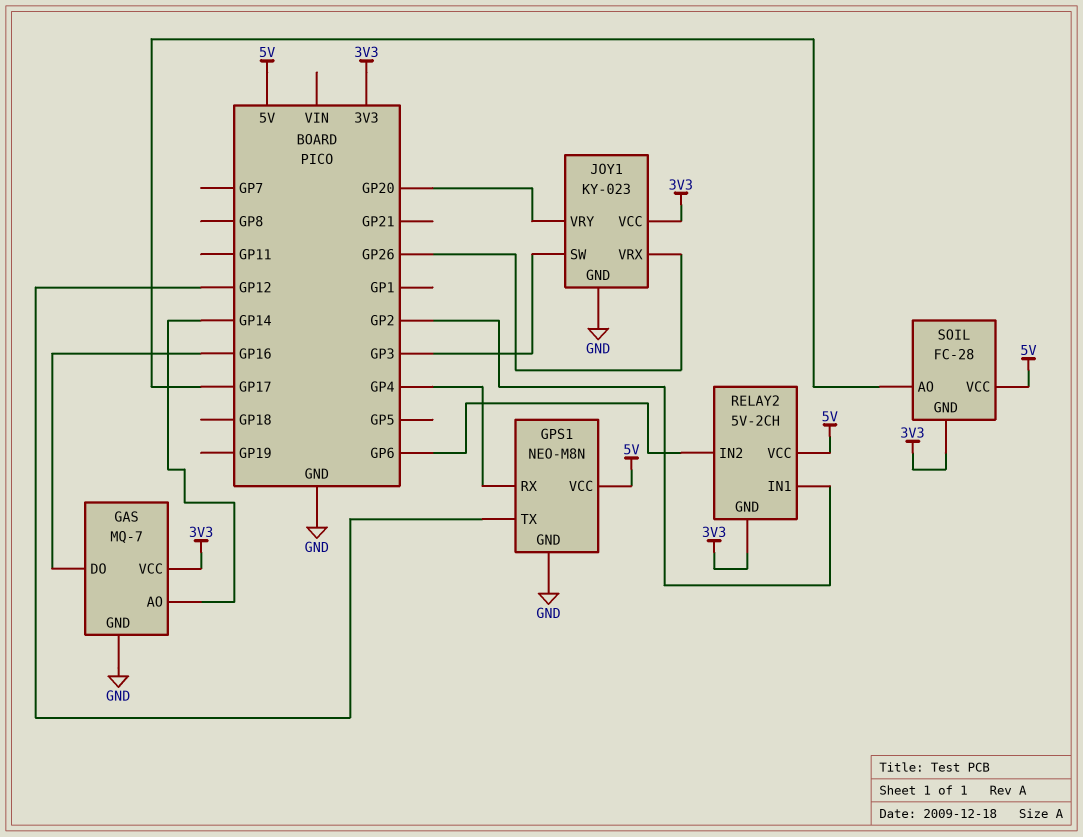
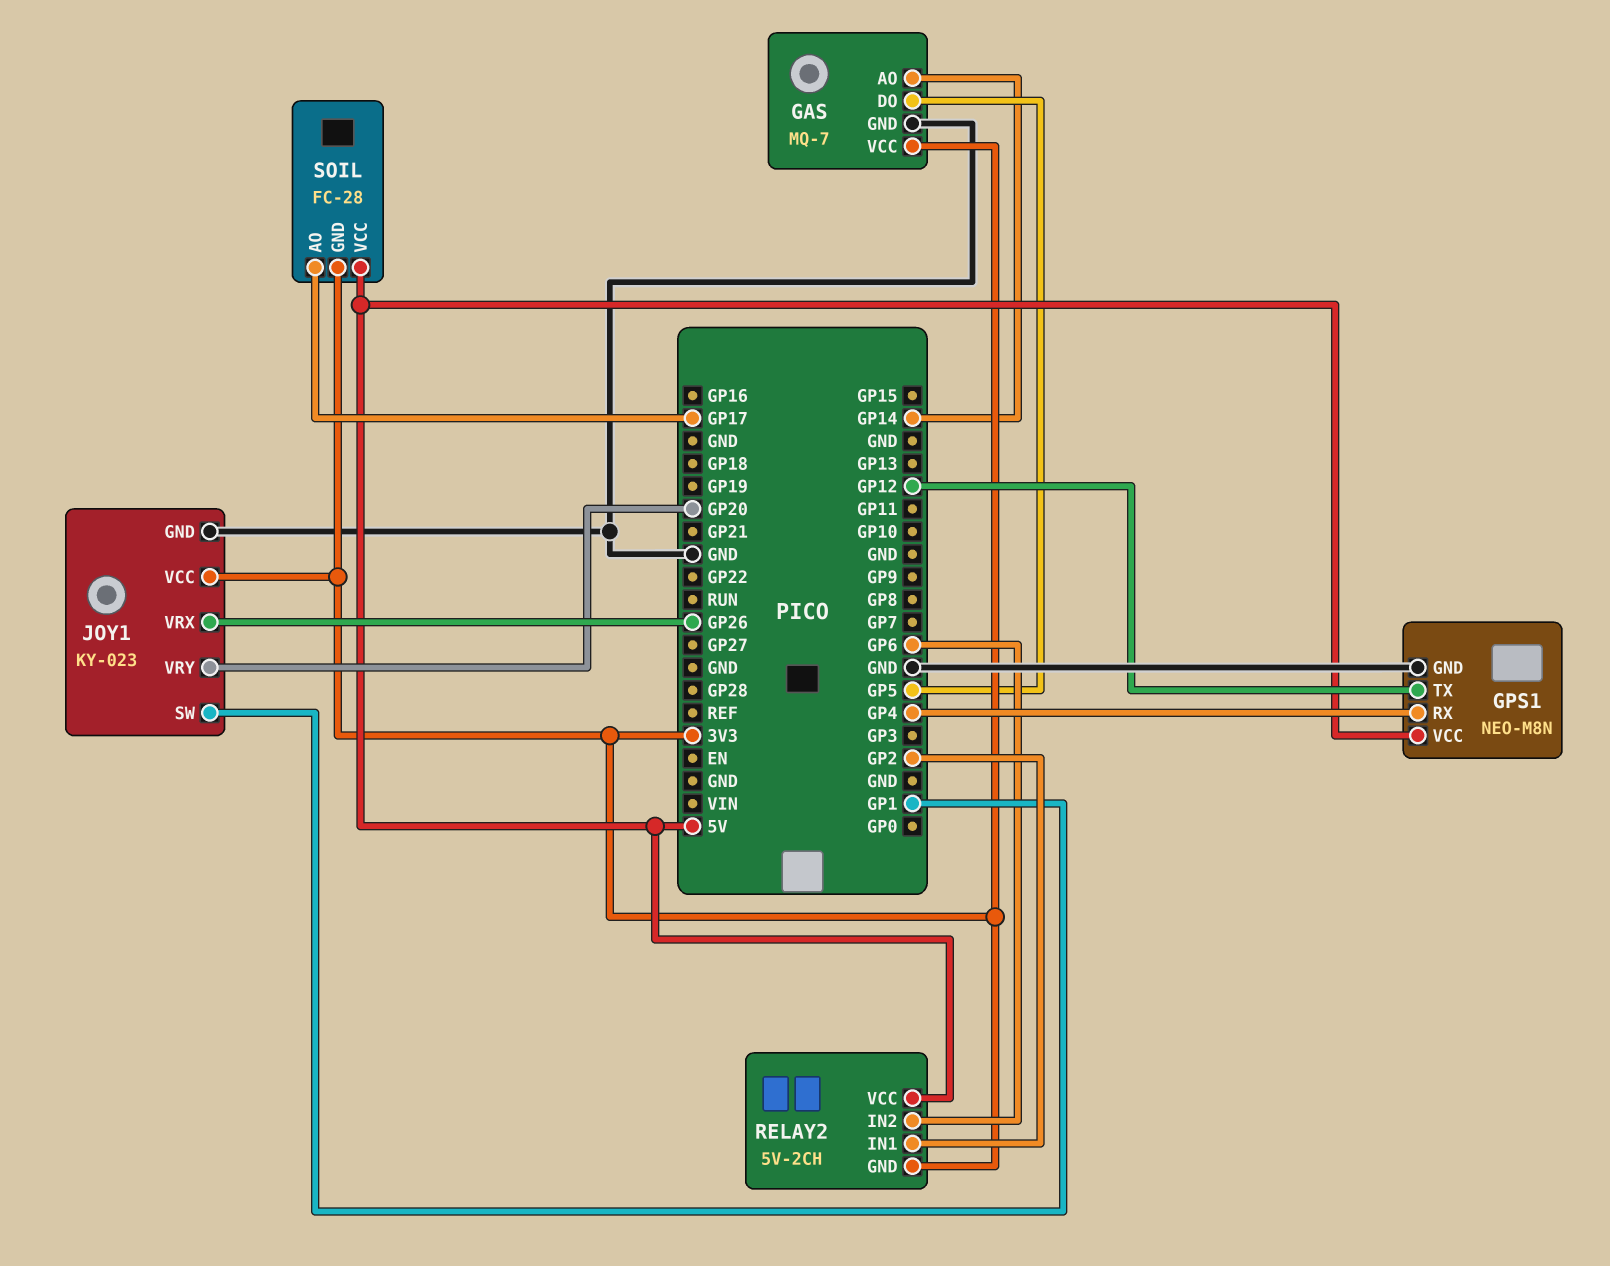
GAS pin DO: GP16 -> GP5
JOY1 pin SW: GP3 -> GP1

